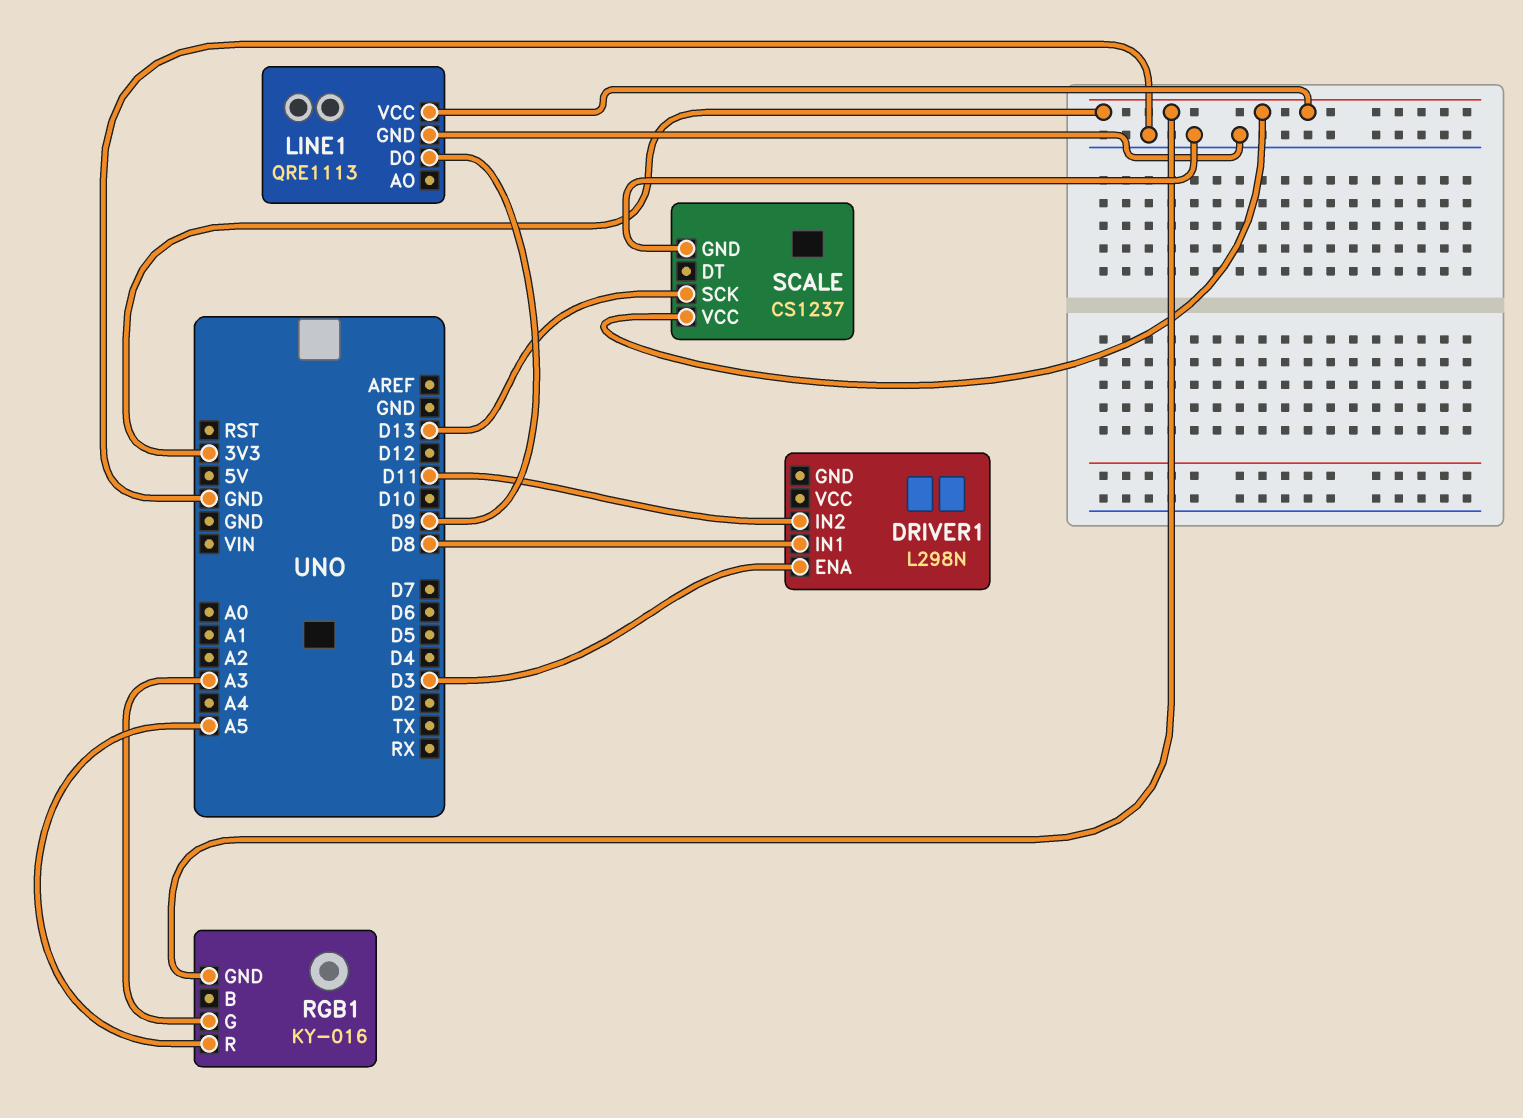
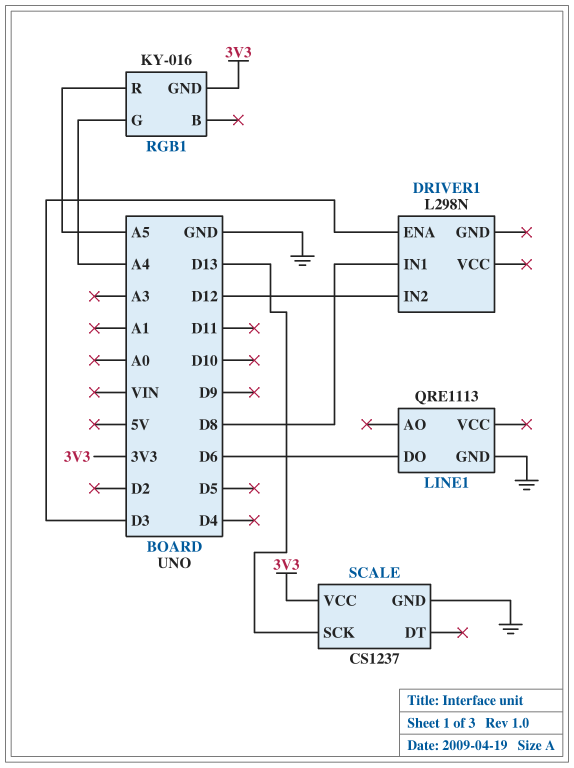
DRIVER1 pin IN2: D11 -> D12
LINE1 pin DO: D9 -> D6
LINE1 pin VCC: 3V3 -> none
RGB1 pin G: A3 -> A4

